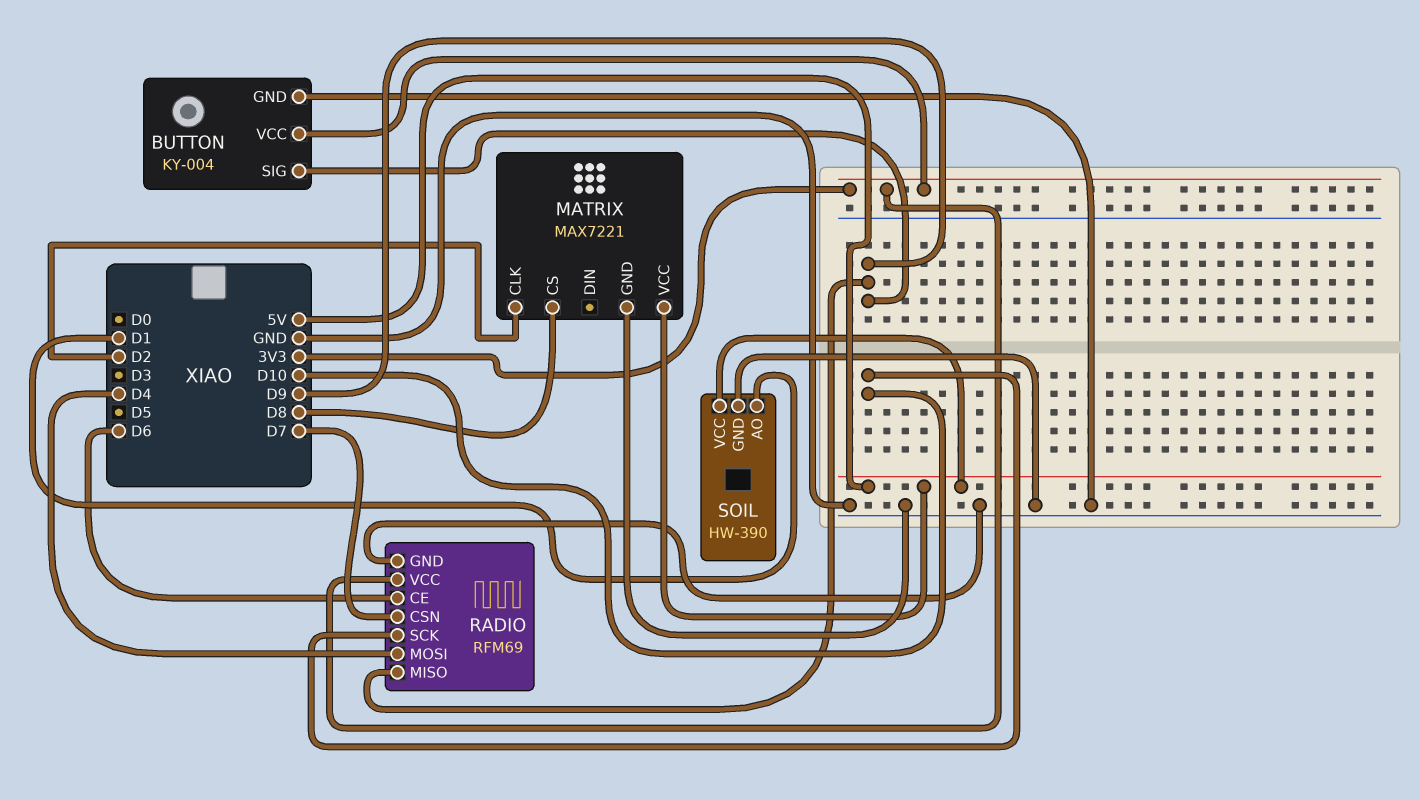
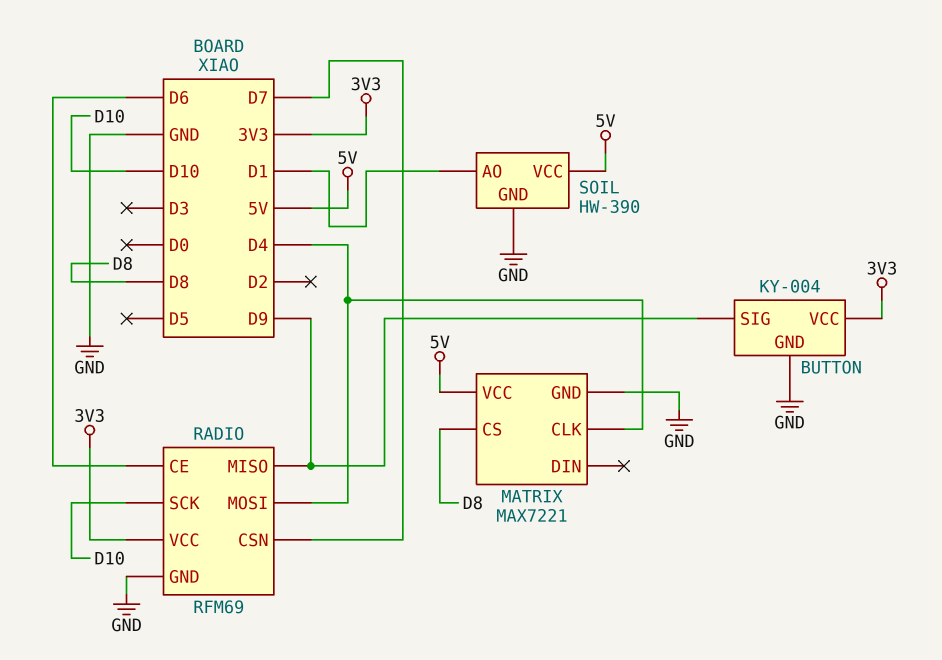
MATRIX pin CLK: D2 -> D4

